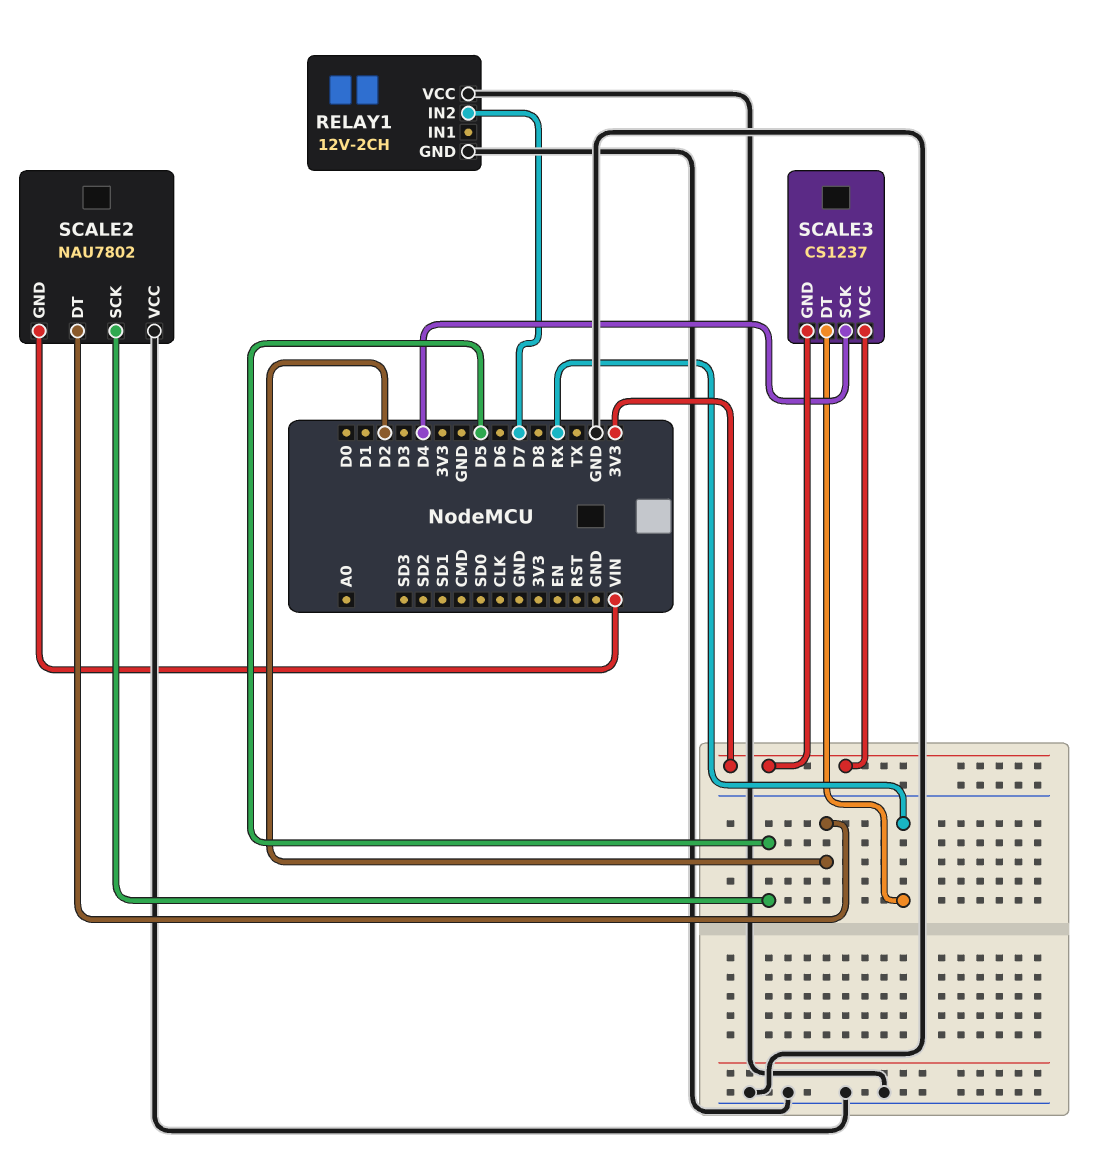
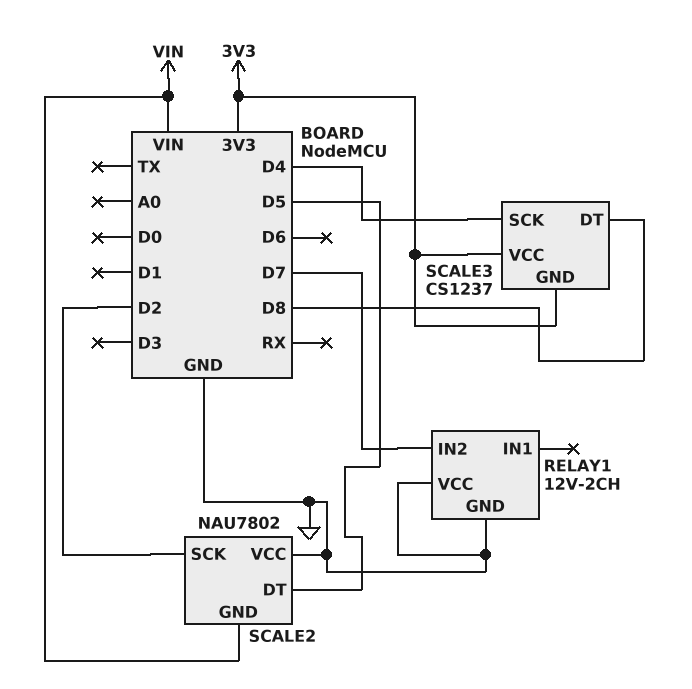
SCALE2 pin DT: D2 -> D5
SCALE2 pin SCK: D5 -> D2
SCALE3 pin DT: RX -> D8

